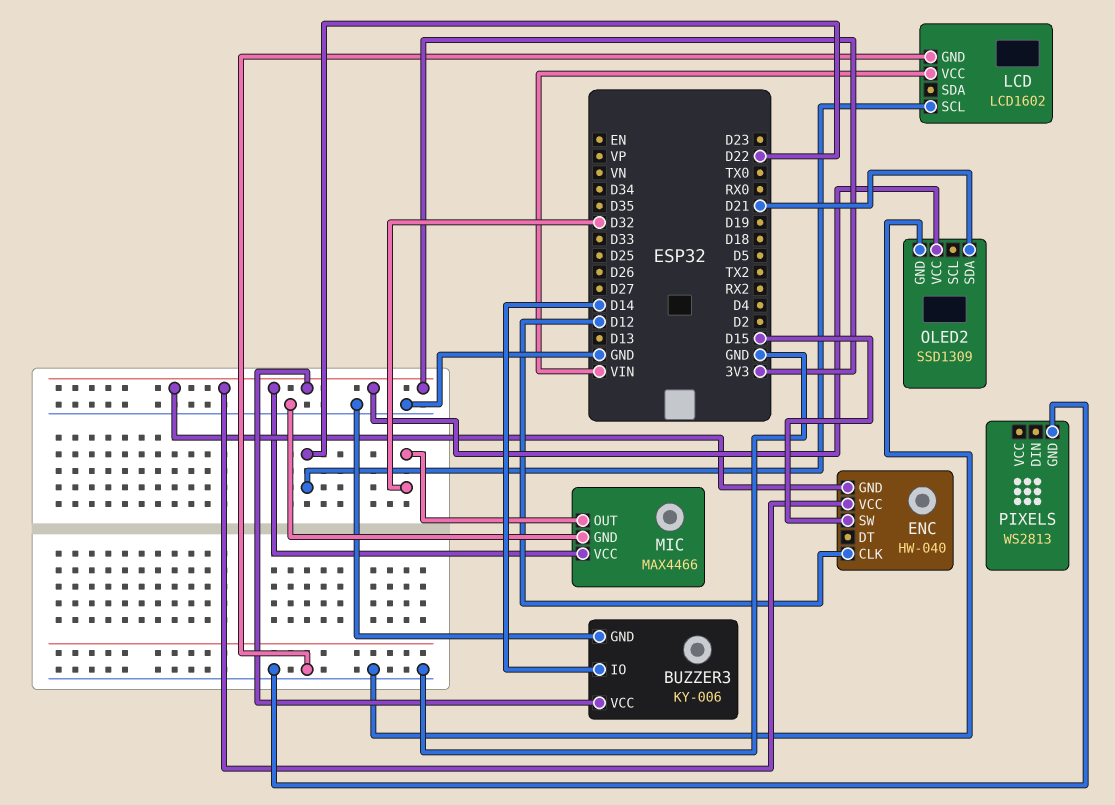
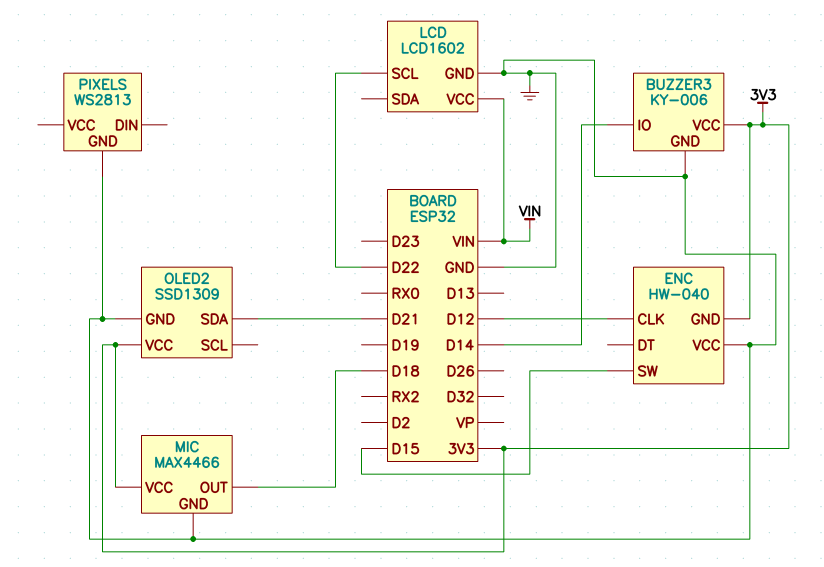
ENC pin VCC: 3V3 -> GND
MIC pin OUT: D32 -> D18

